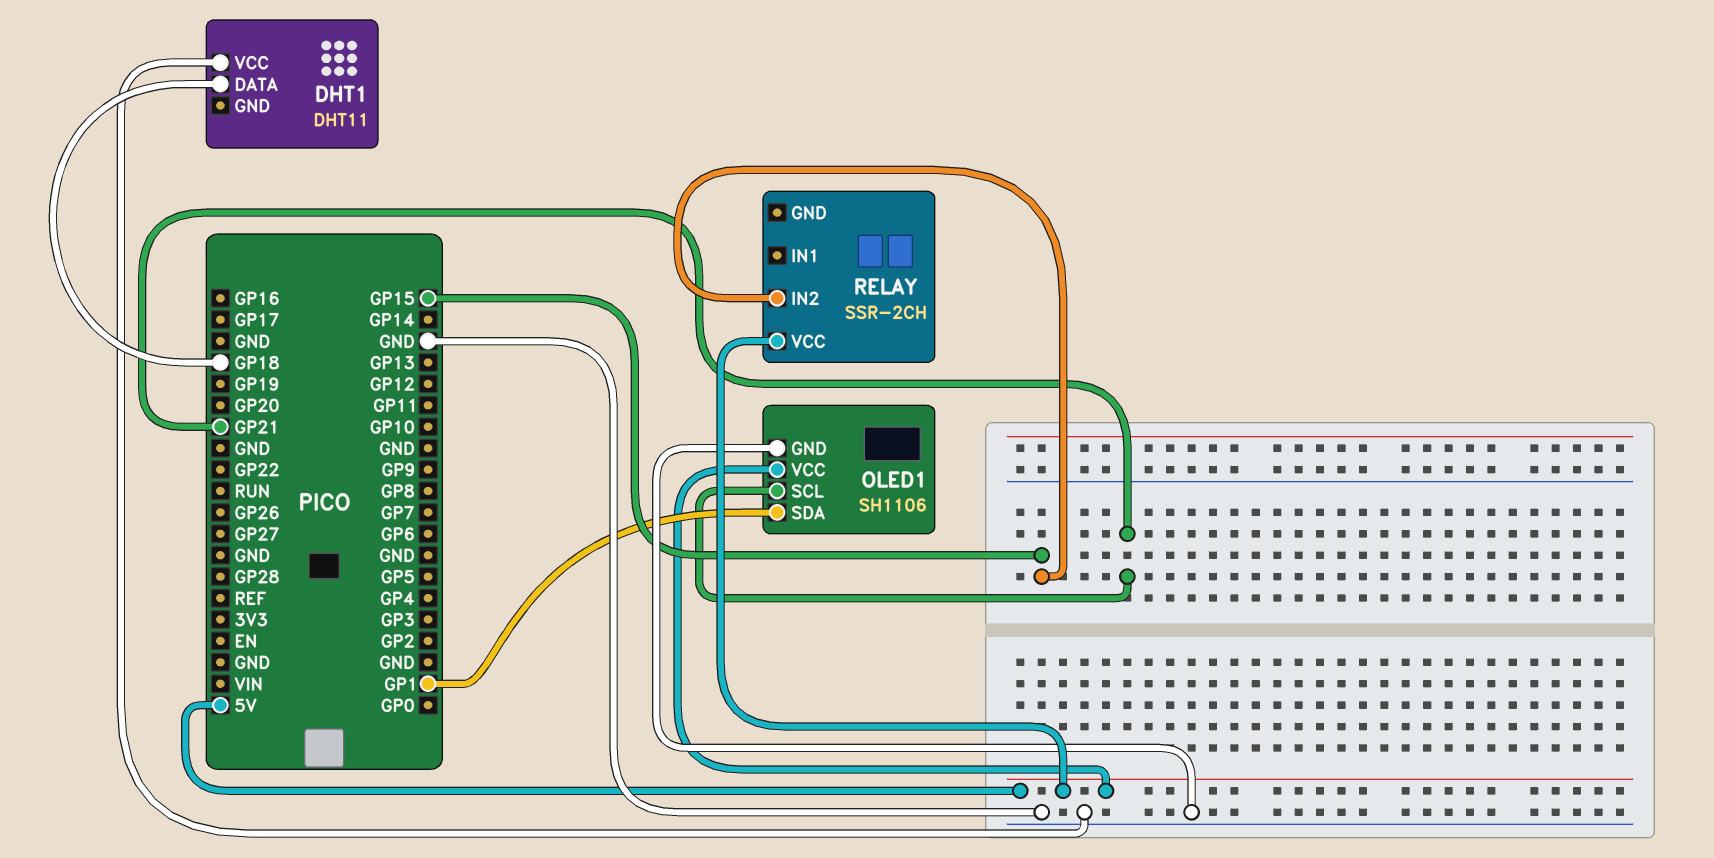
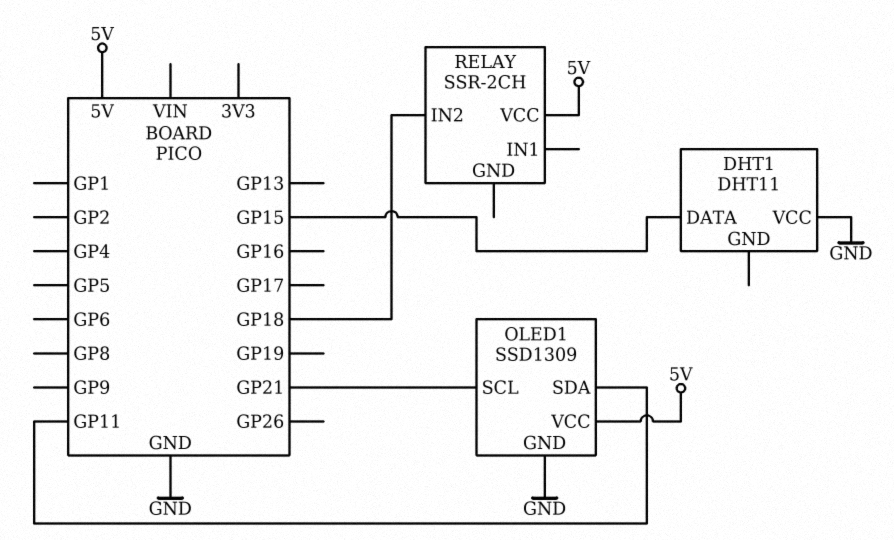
DHT1 pin DATA: GP18 -> GP15
OLED1: SH1106 -> SSD1309
OLED1 pin SDA: GP1 -> GP11
RELAY pin IN2: GP15 -> GP18

